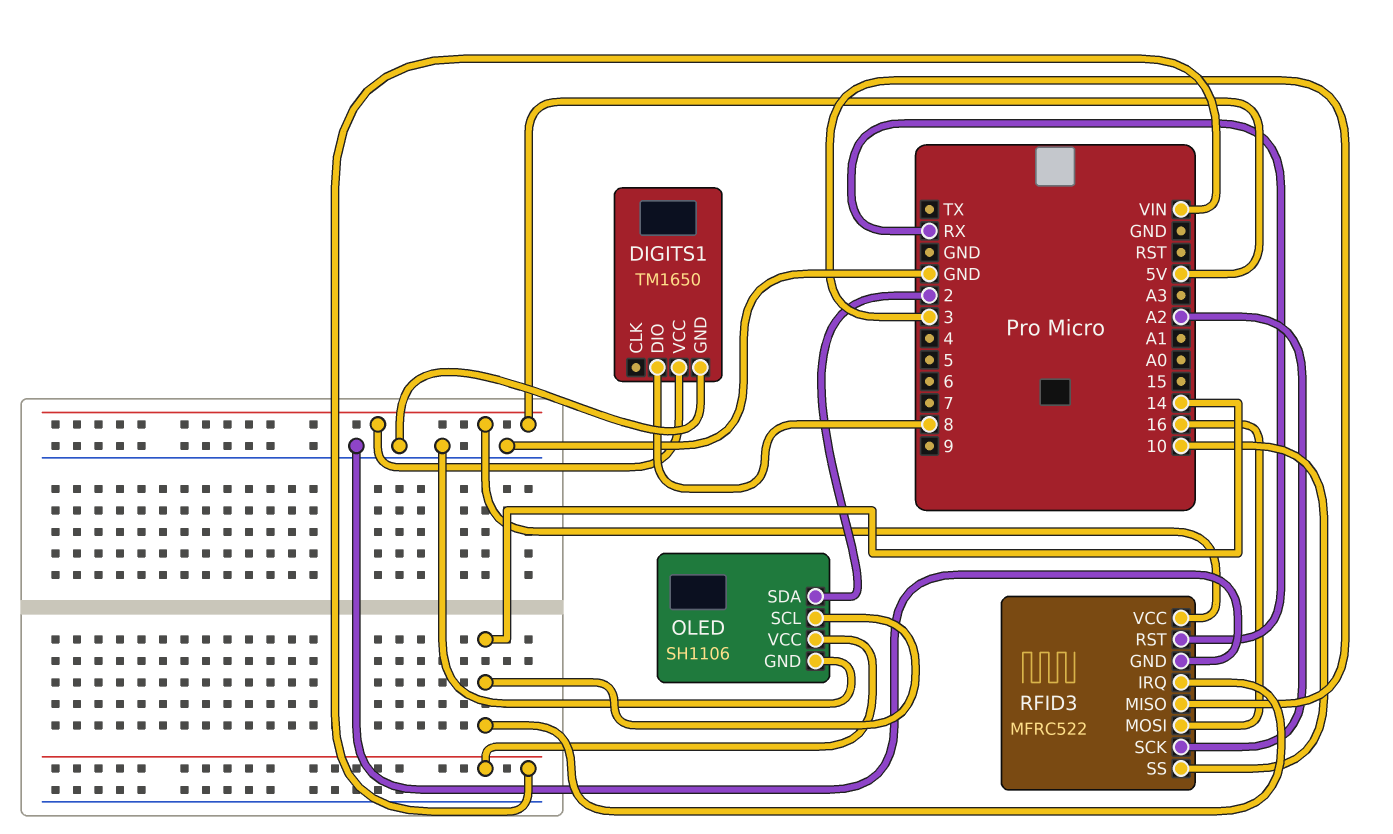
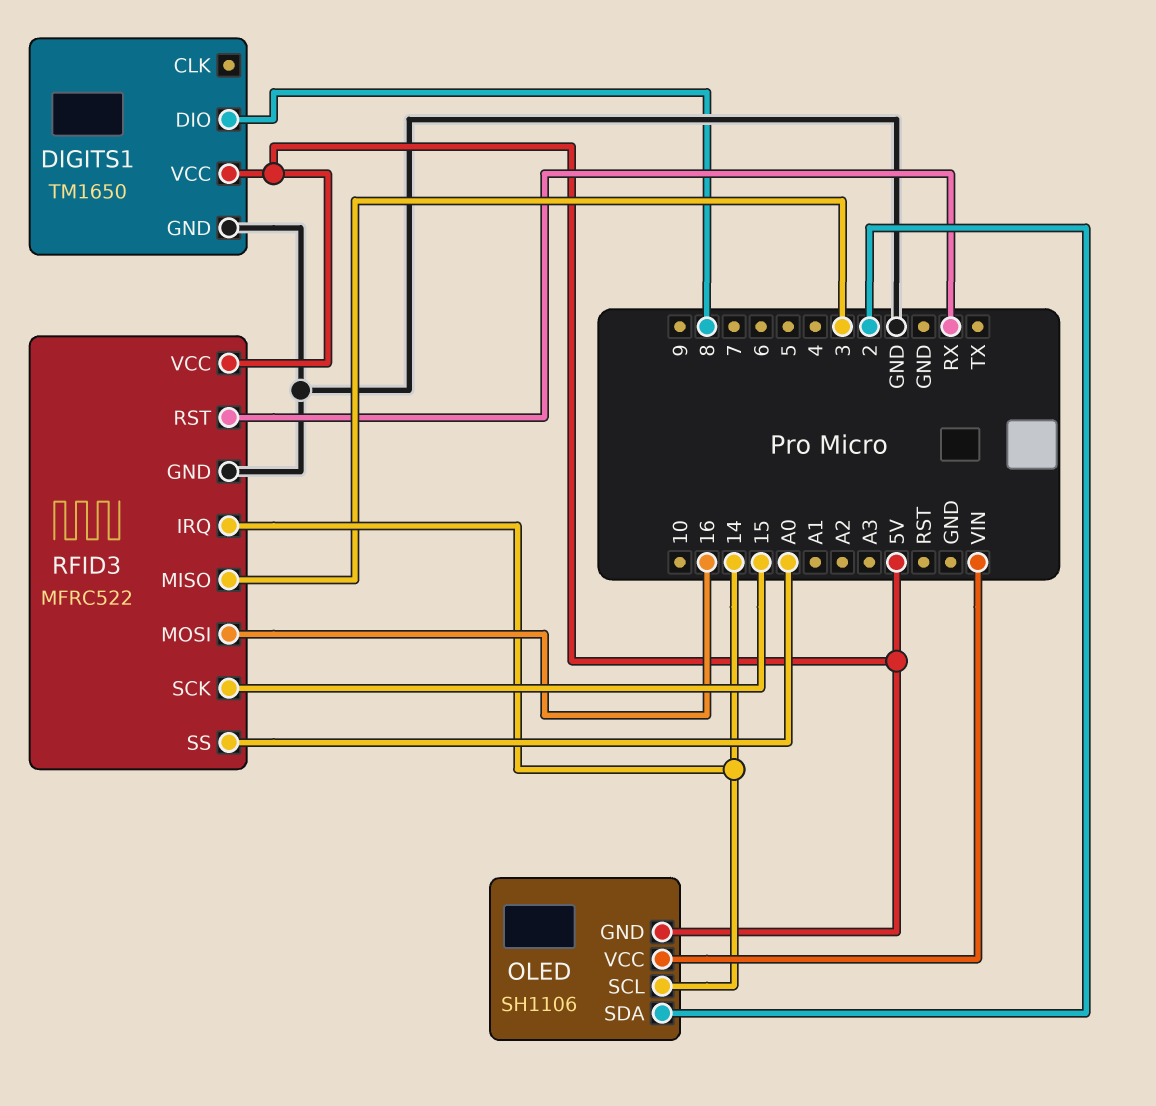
OLED pin GND: GND -> 5V
RFID3 pin SCK: A2 -> 15
RFID3 pin SS: 10 -> A0

